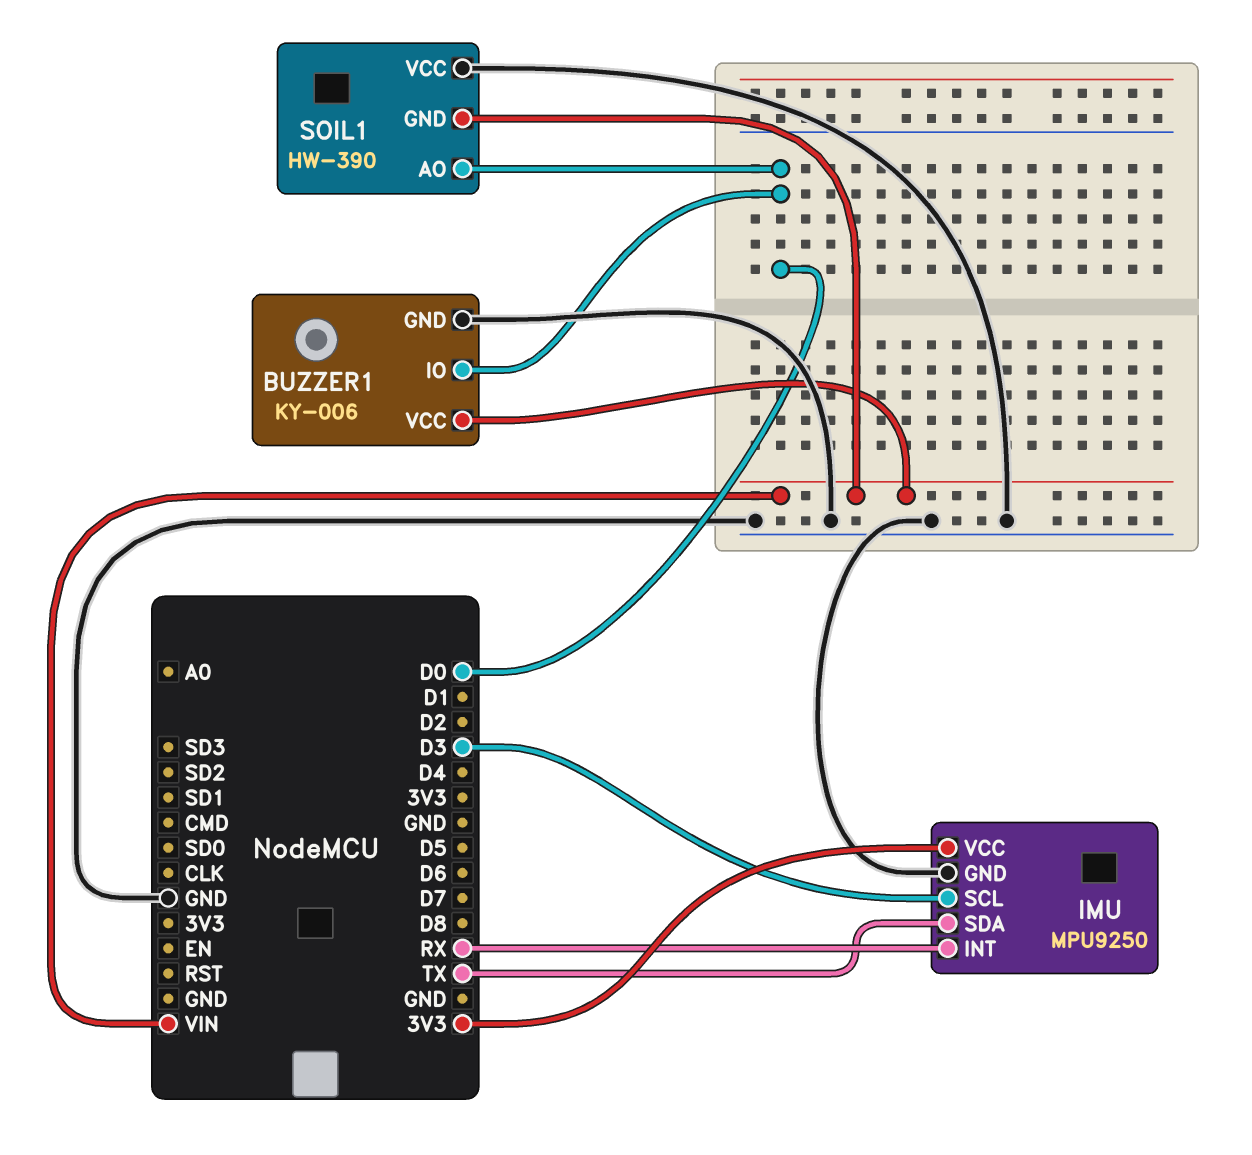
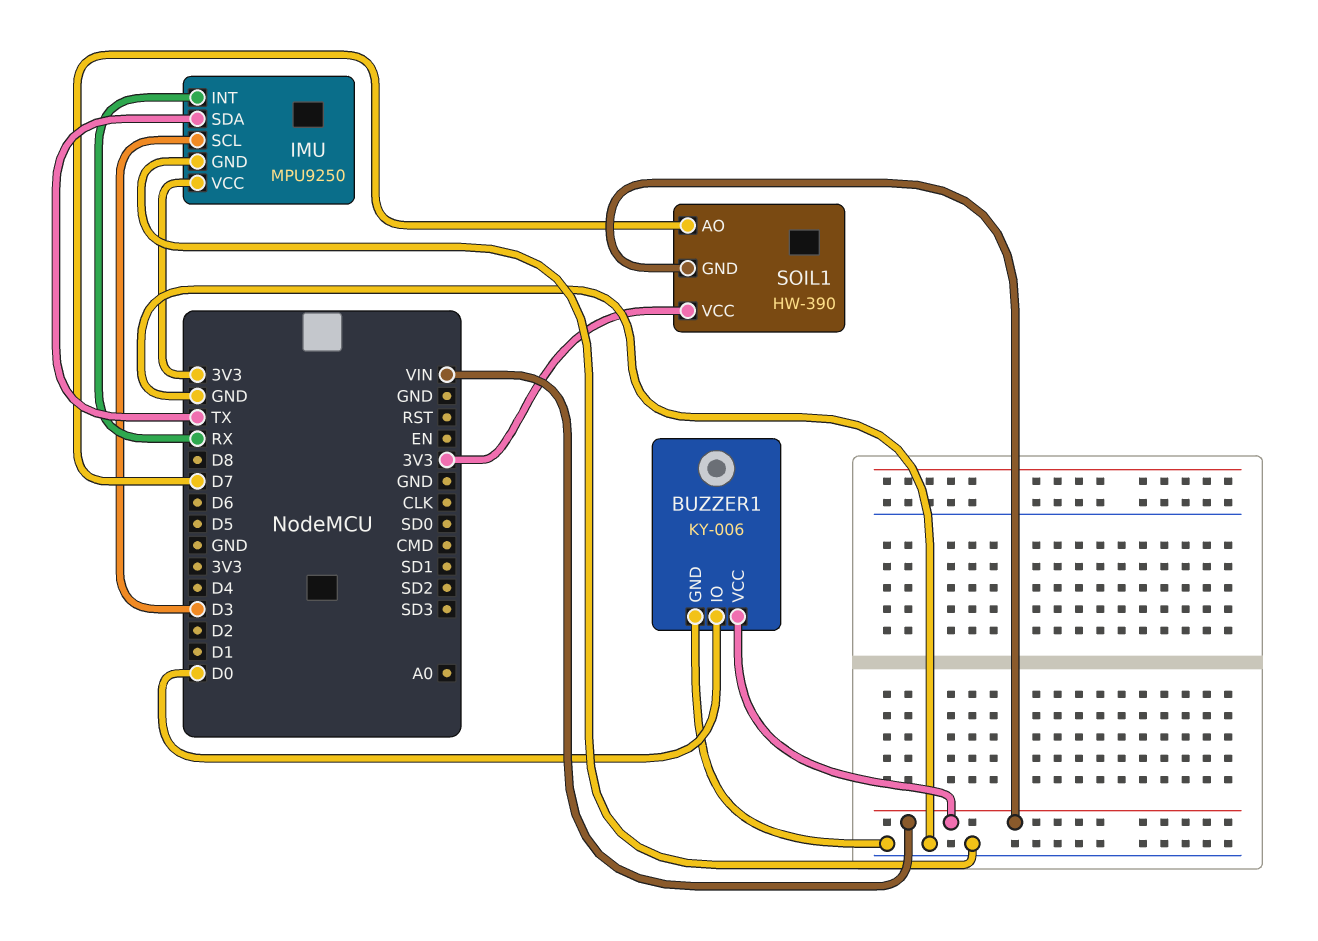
SOIL1 pin AO: D0 -> D7
SOIL1 pin VCC: GND -> 3V3

